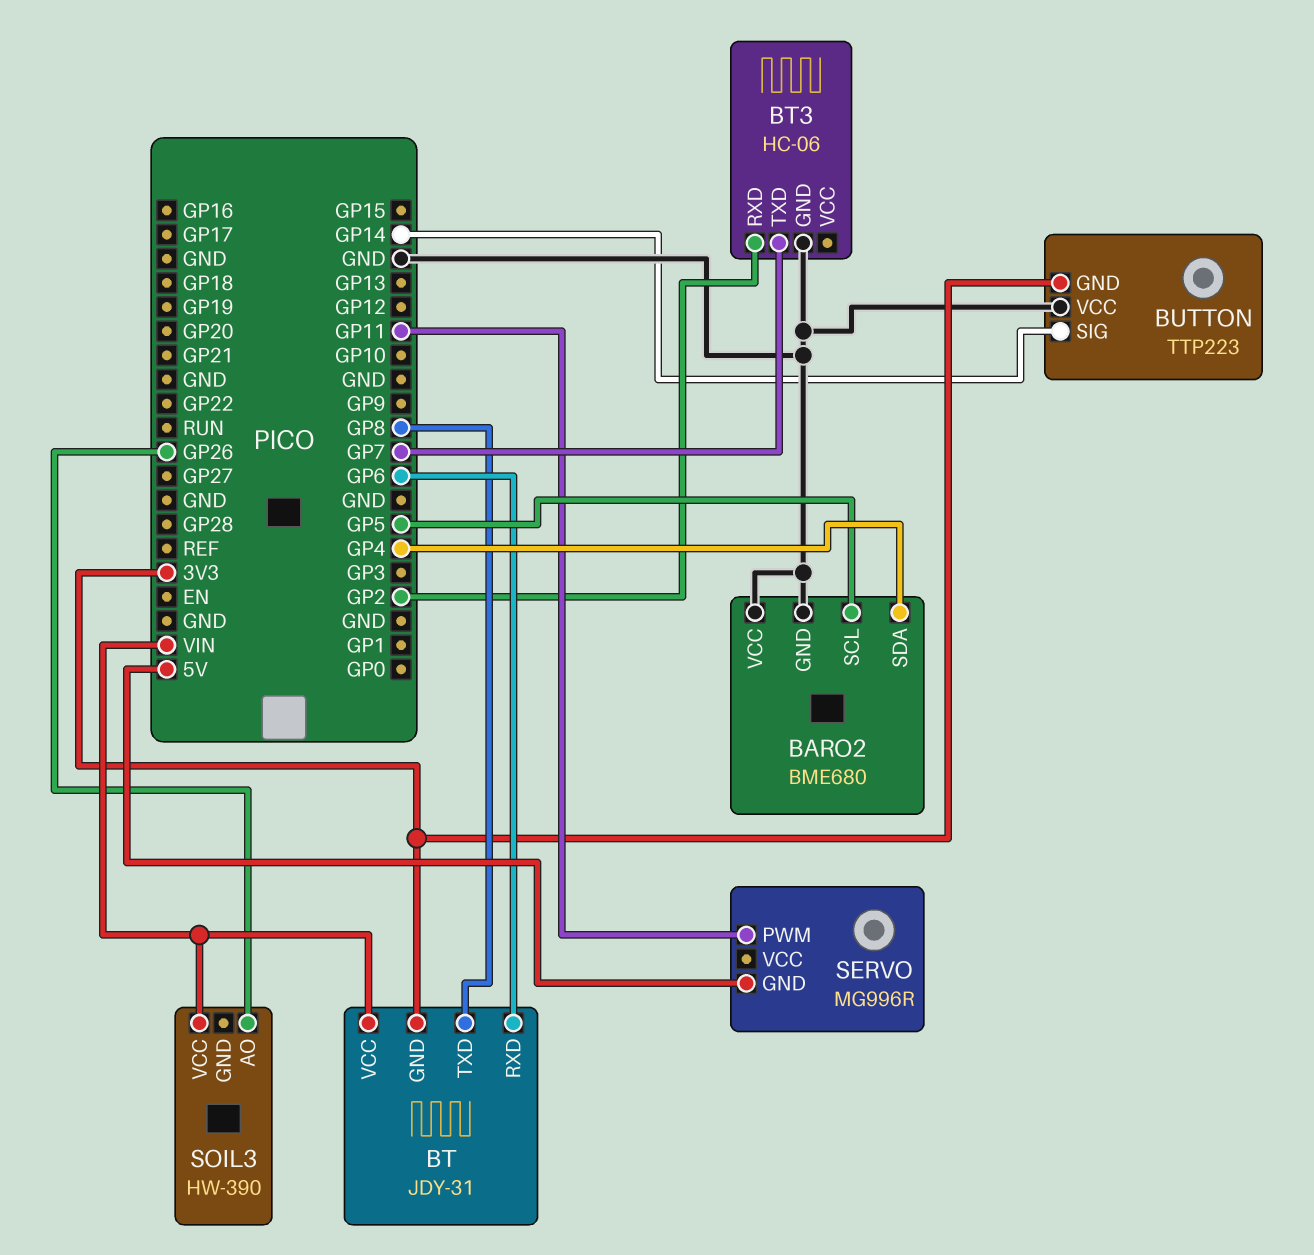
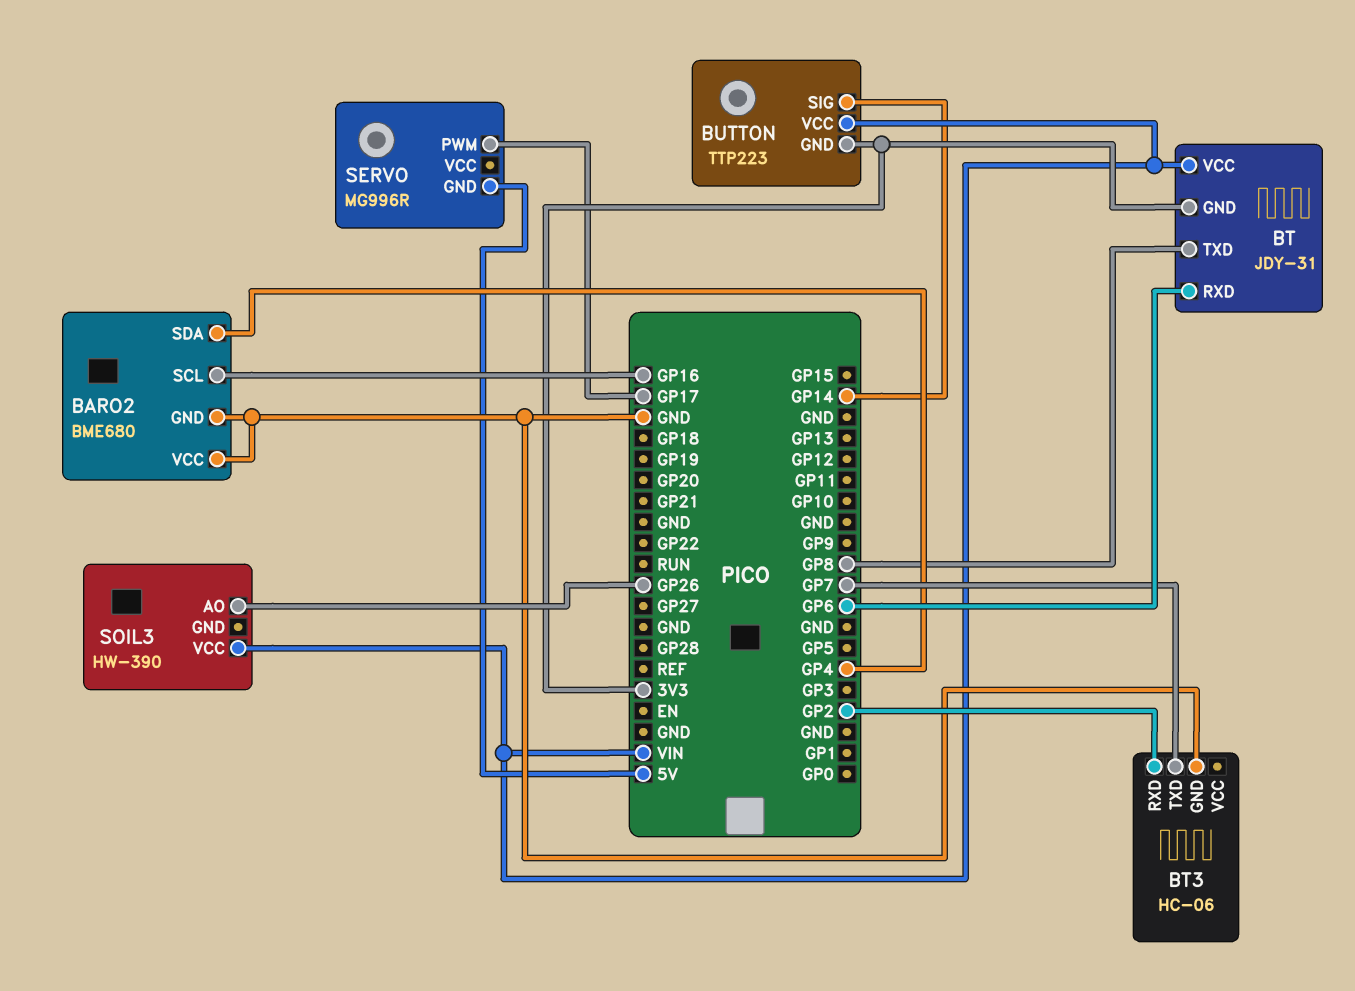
BARO2 pin SCL: GP5 -> GP16
BUTTON pin VCC: GND -> VIN
SERVO pin PWM: GP11 -> GP17

